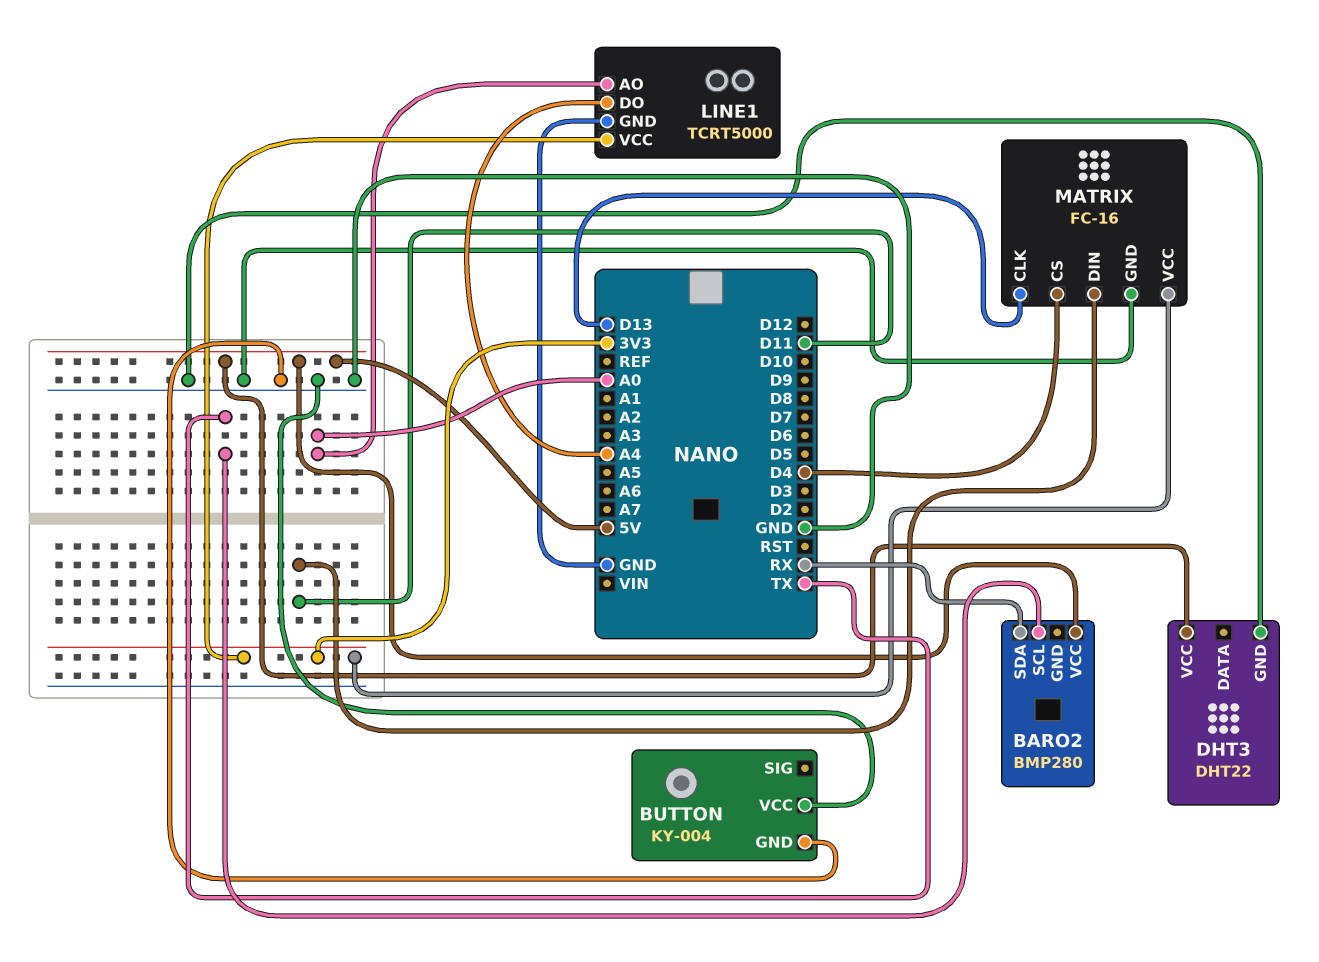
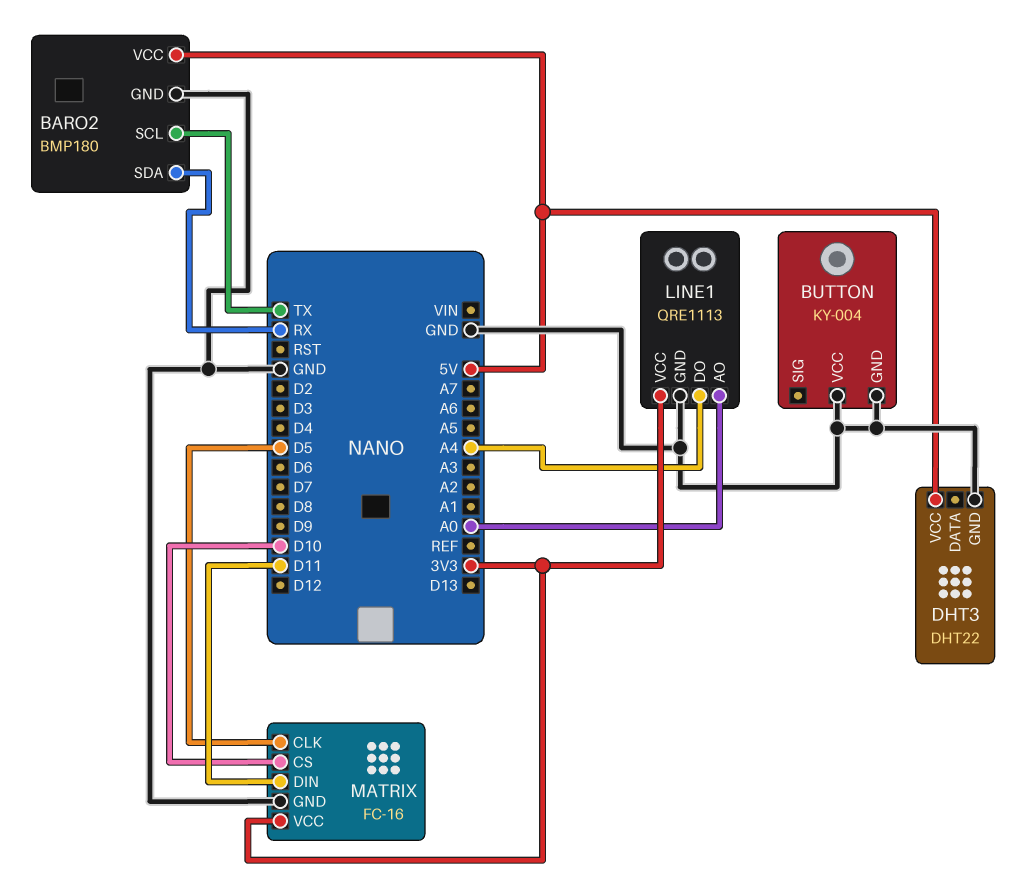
BARO2: BMP280 -> BMP180
BARO2 pin GND: none -> GND
LINE1: TCRT5000 -> QRE1113
MATRIX pin CLK: D13 -> D5
MATRIX pin CS: D4 -> D10

